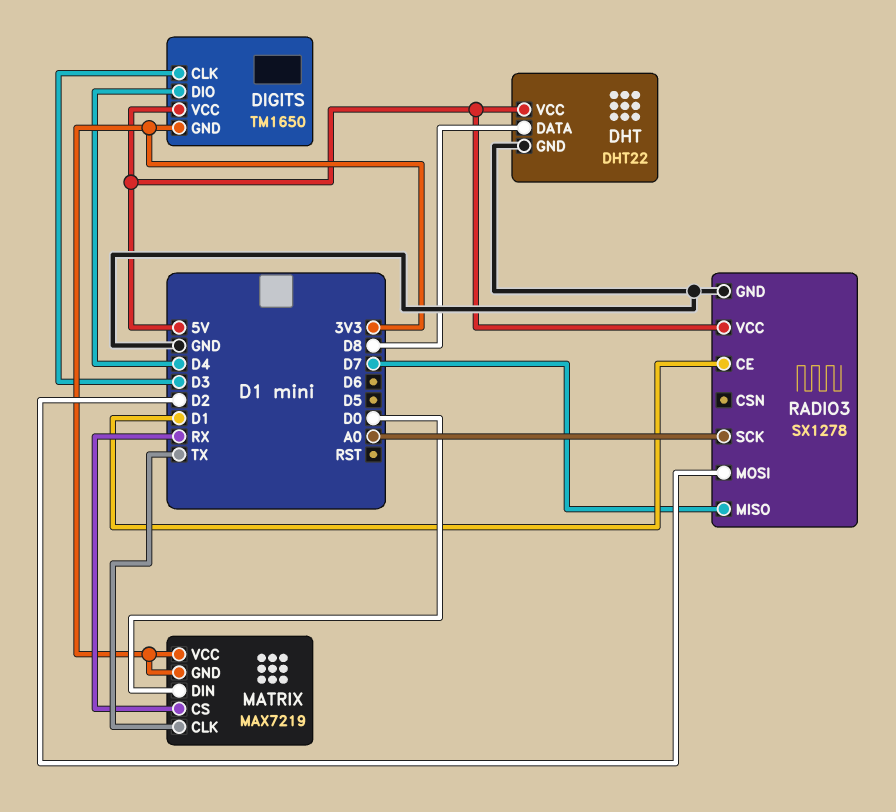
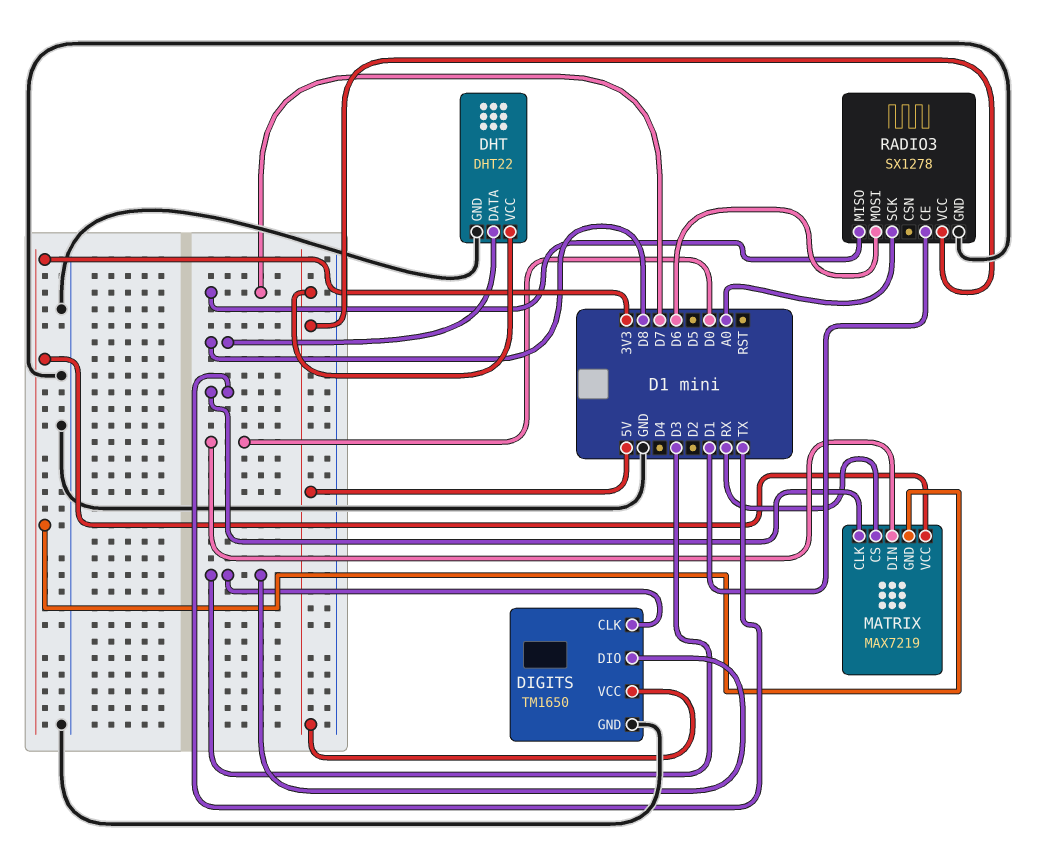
DIGITS pin DIO: D4 -> D3
DIGITS pin GND: 3V3 -> GND
RADIO3 pin MOSI: D2 -> D6

